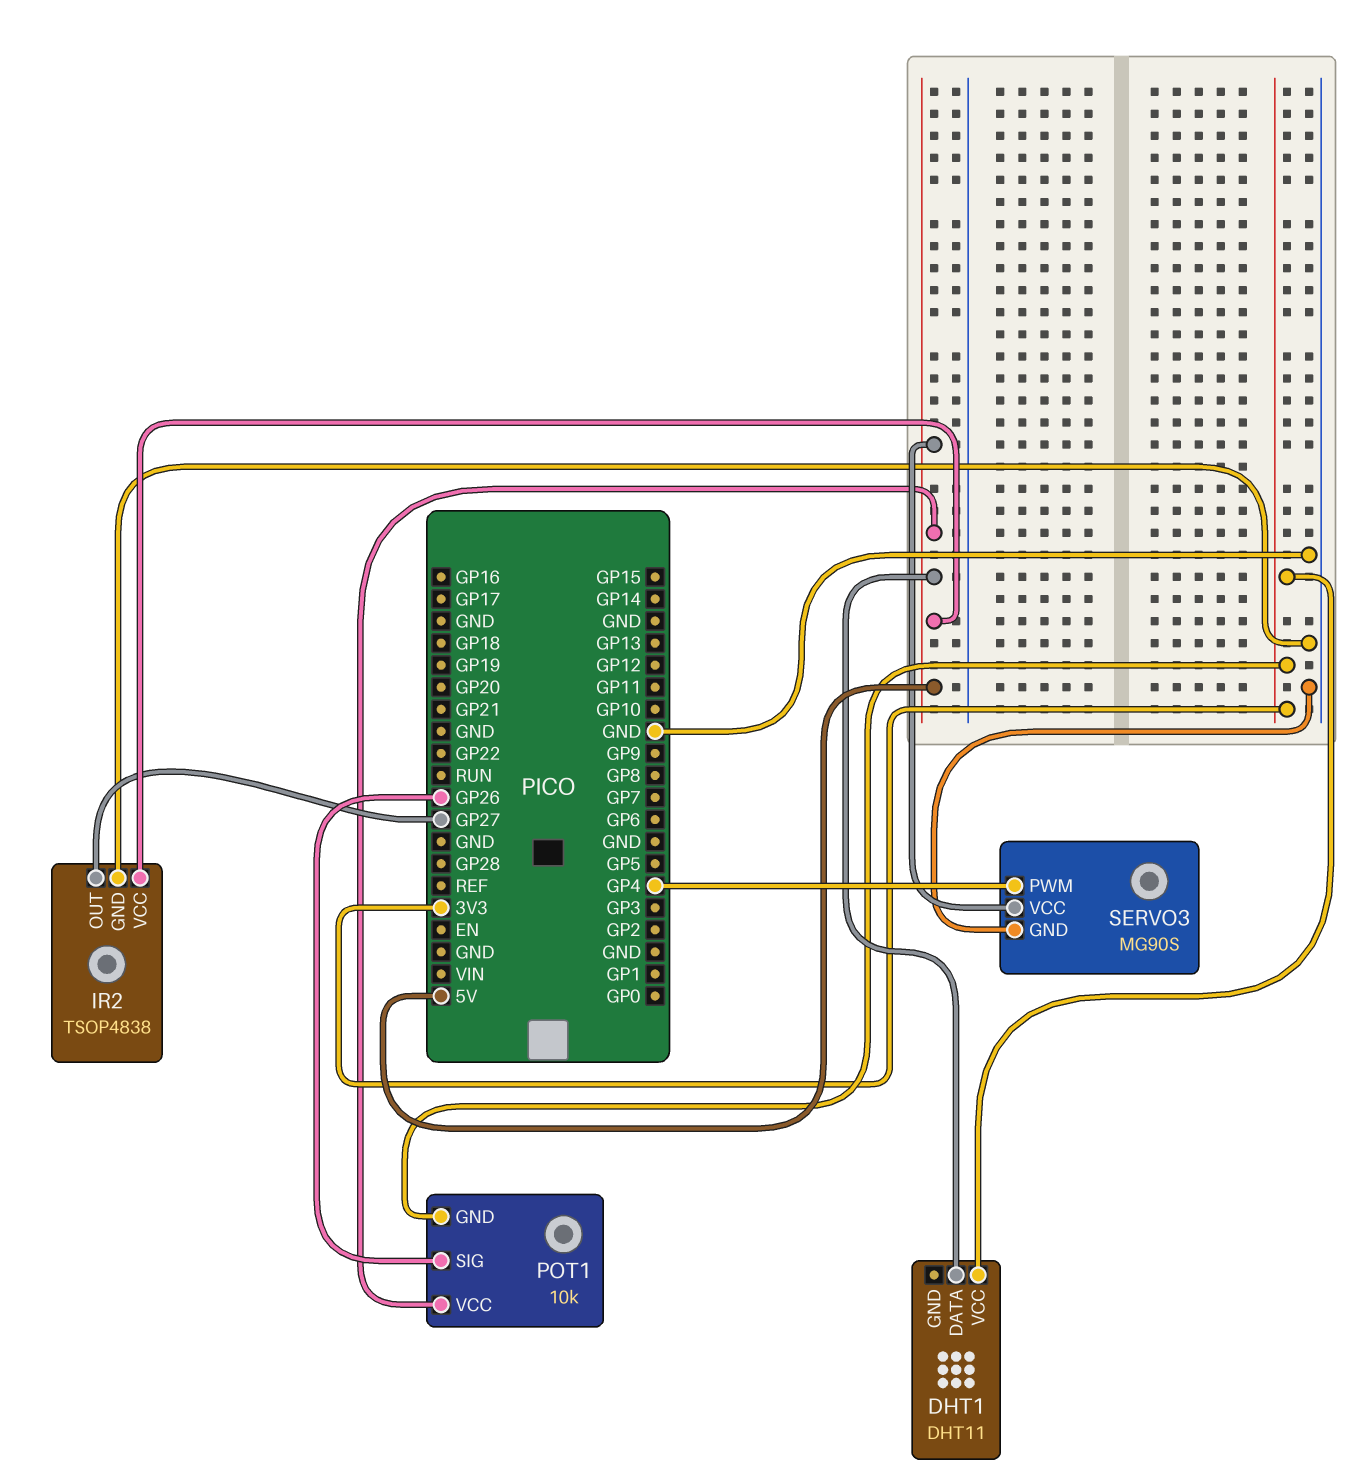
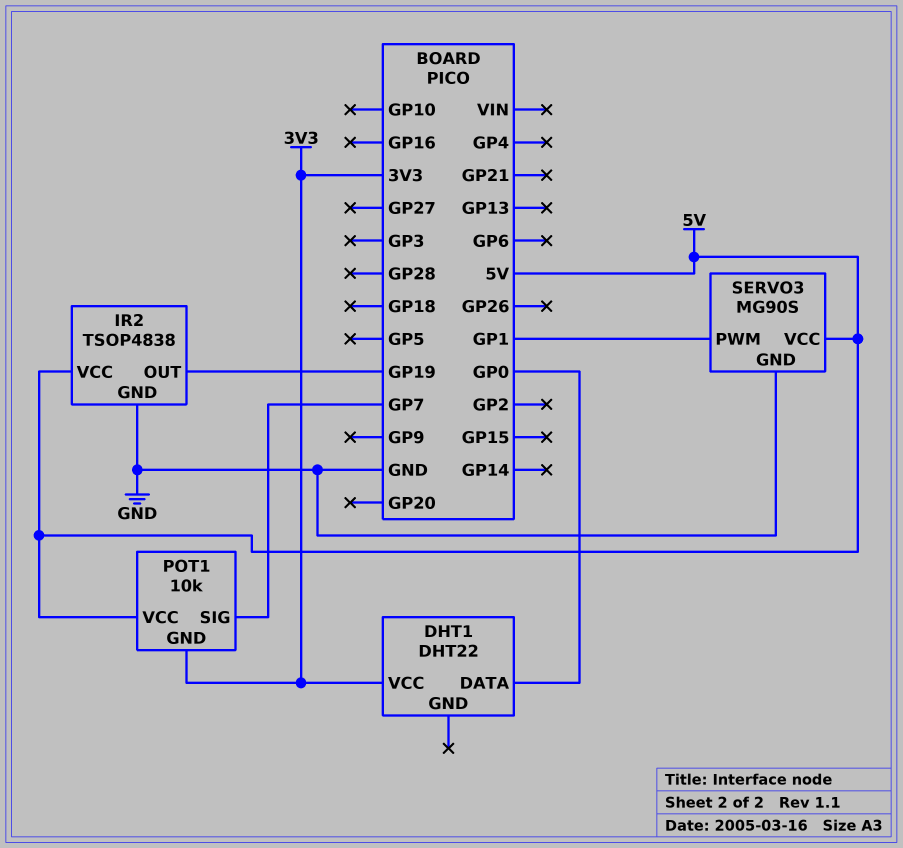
DHT1: DHT11 -> DHT22
DHT1 pin DATA: 5V -> GP0
IR2 pin OUT: GP27 -> GP19
POT1 pin SIG: GP26 -> GP7
SERVO3 pin PWM: GP4 -> GP1

